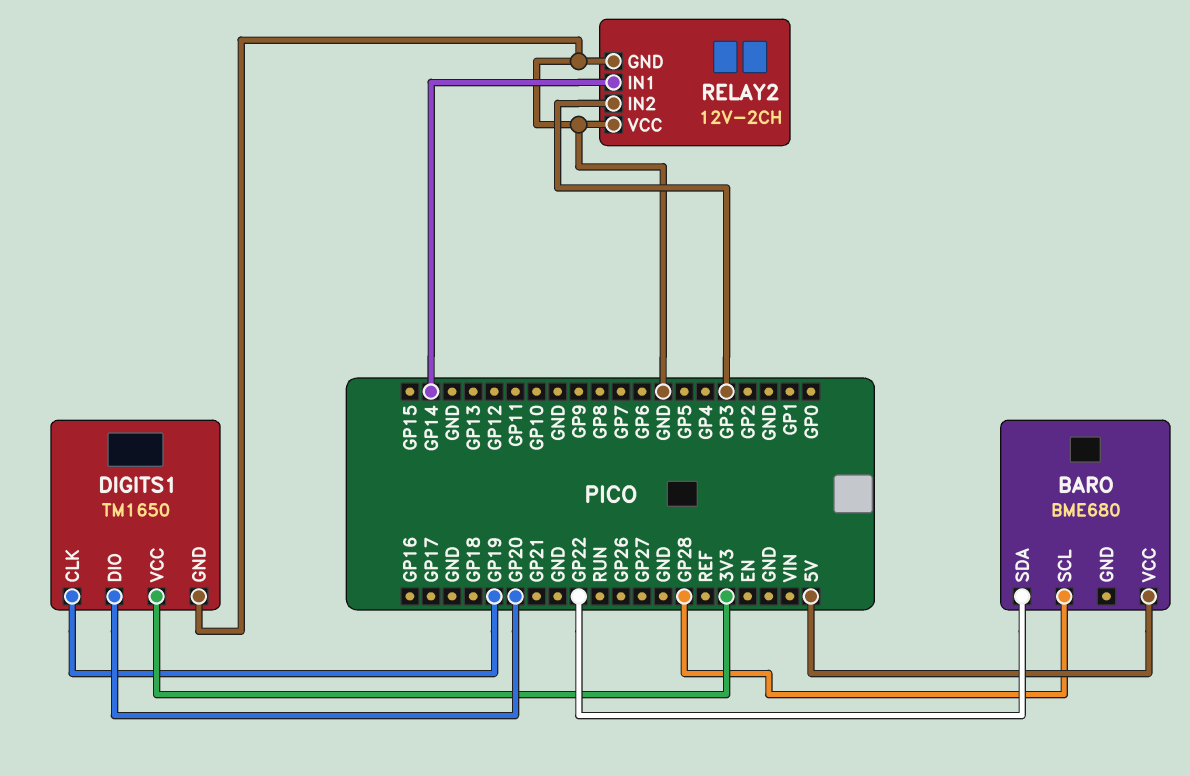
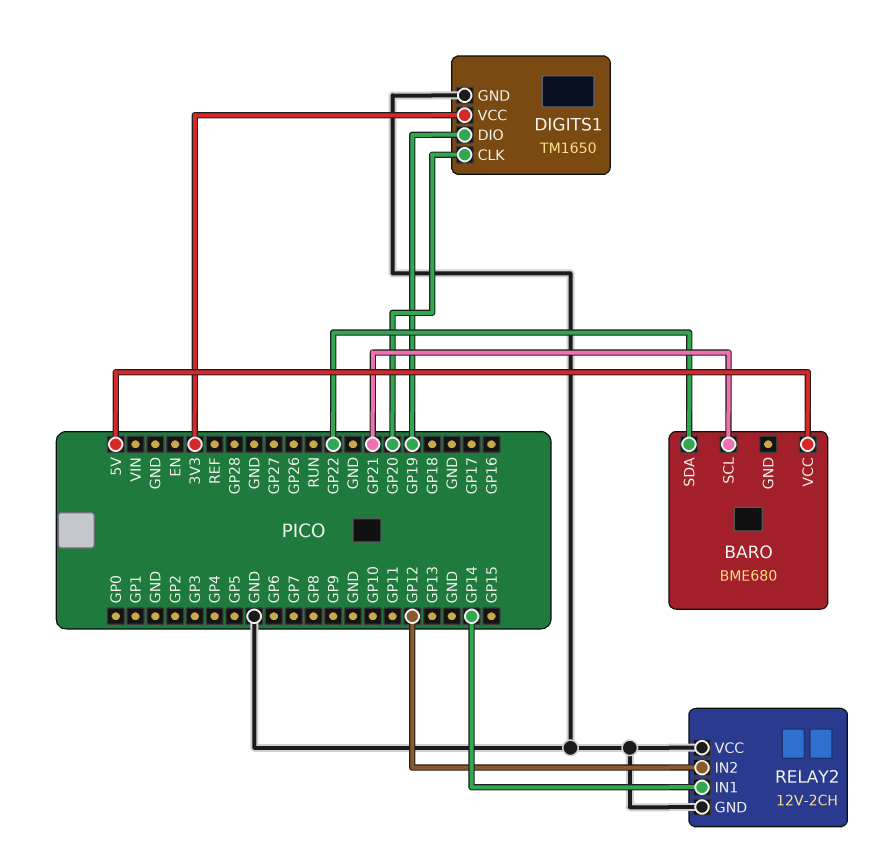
BARO pin SCL: GP28 -> GP21
DIGITS1 pin CLK: GP19 -> GP20
DIGITS1 pin DIO: GP20 -> GP19
RELAY2 pin IN2: GP3 -> GP12

